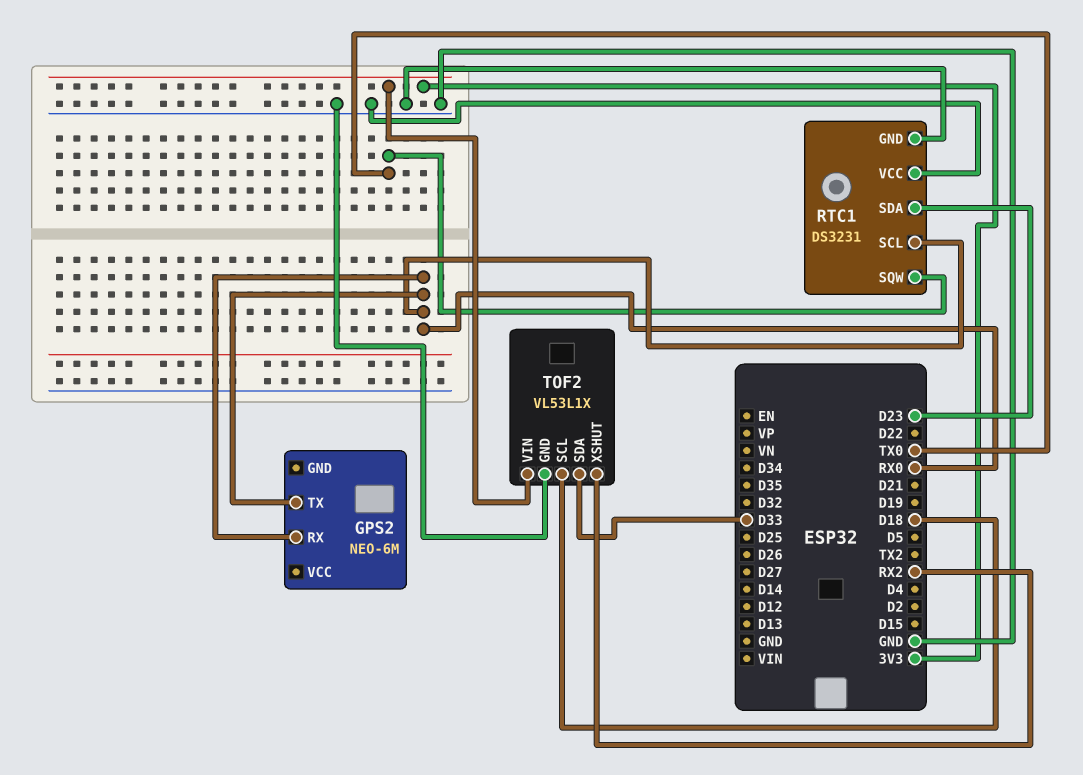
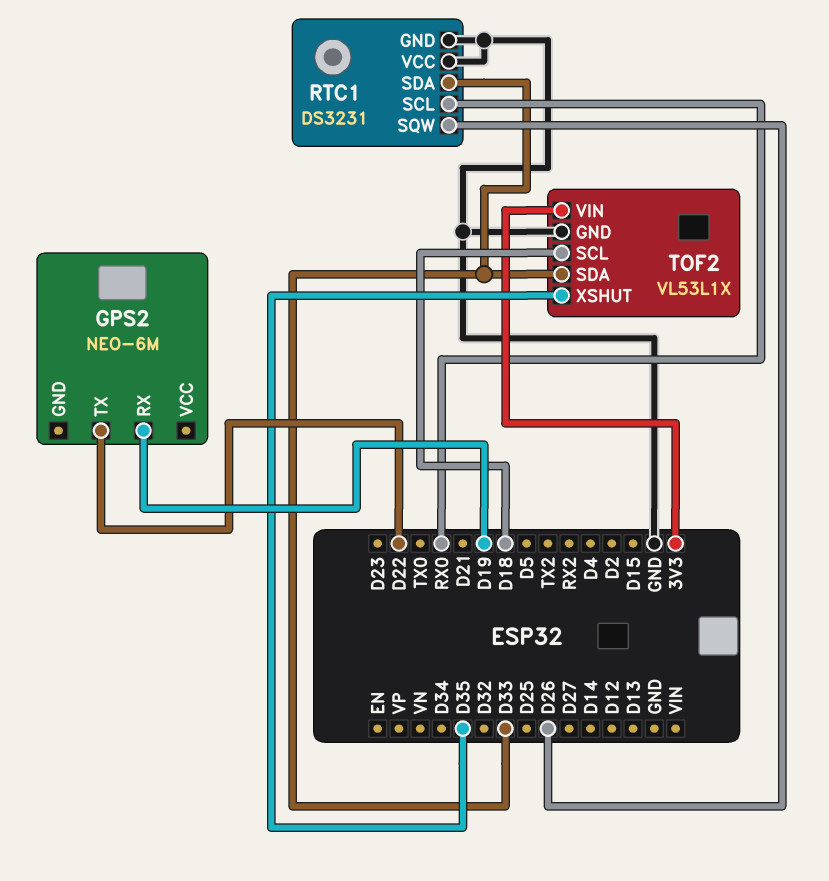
GPS2 pin RX: RX0 -> D19
GPS2 pin TX: RX0 -> D22
RTC1 pin SDA: D23 -> D33
RTC1 pin SQW: TX0 -> D26
TOF2 pin XSHUT: RX2 -> D35

